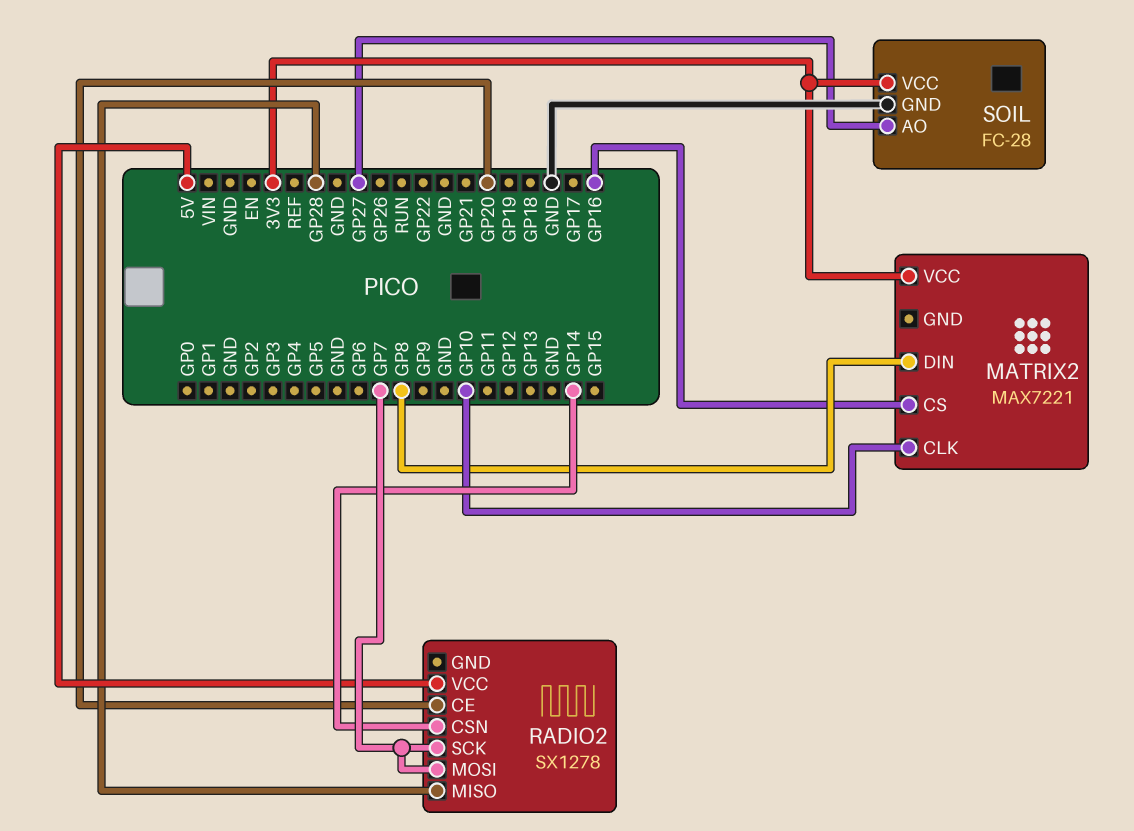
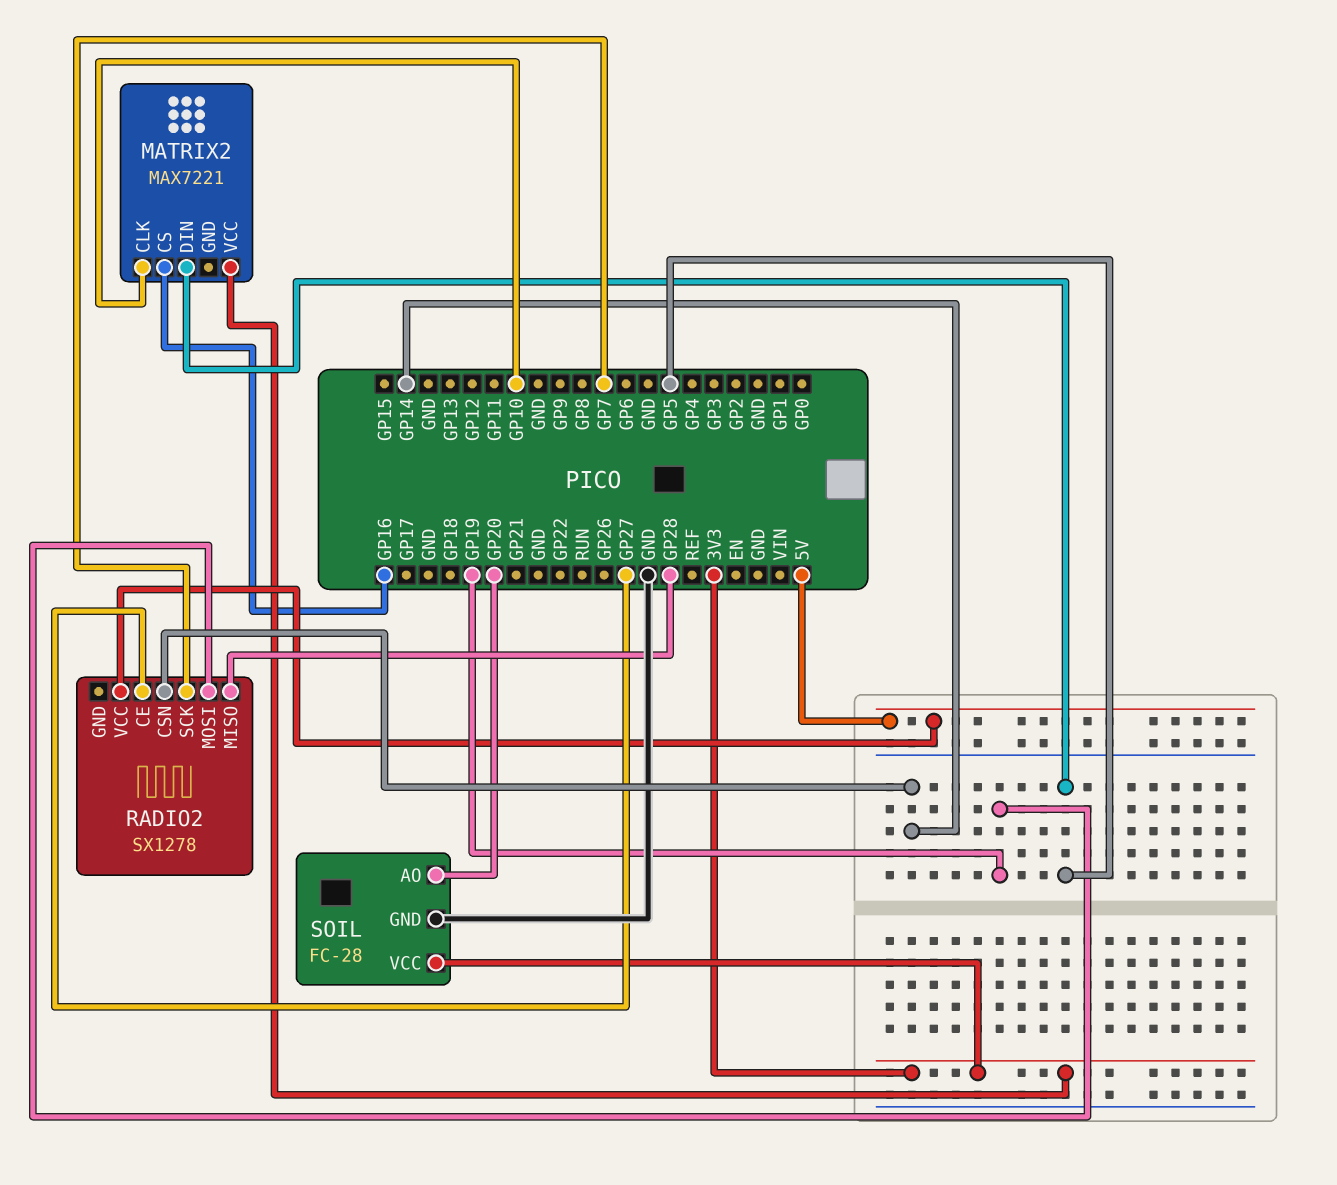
MATRIX2 pin DIN: GP8 -> GP5
RADIO2 pin CE: GP20 -> GP27
RADIO2 pin MOSI: GP7 -> GP19
SOIL pin AO: GP27 -> GP20

